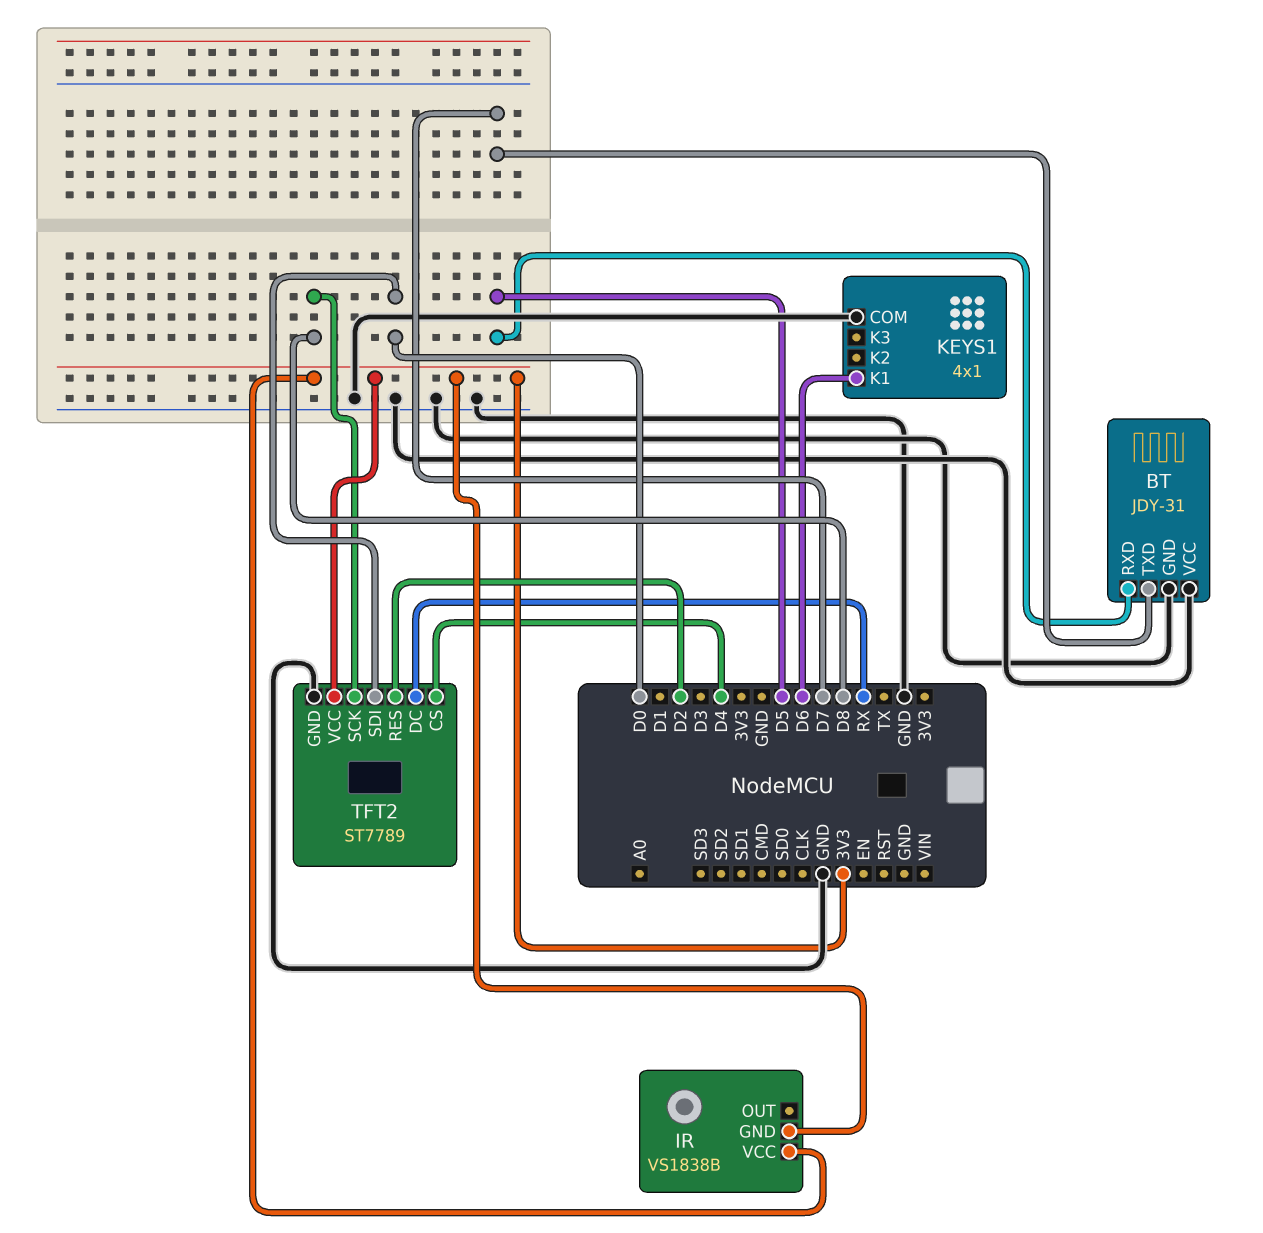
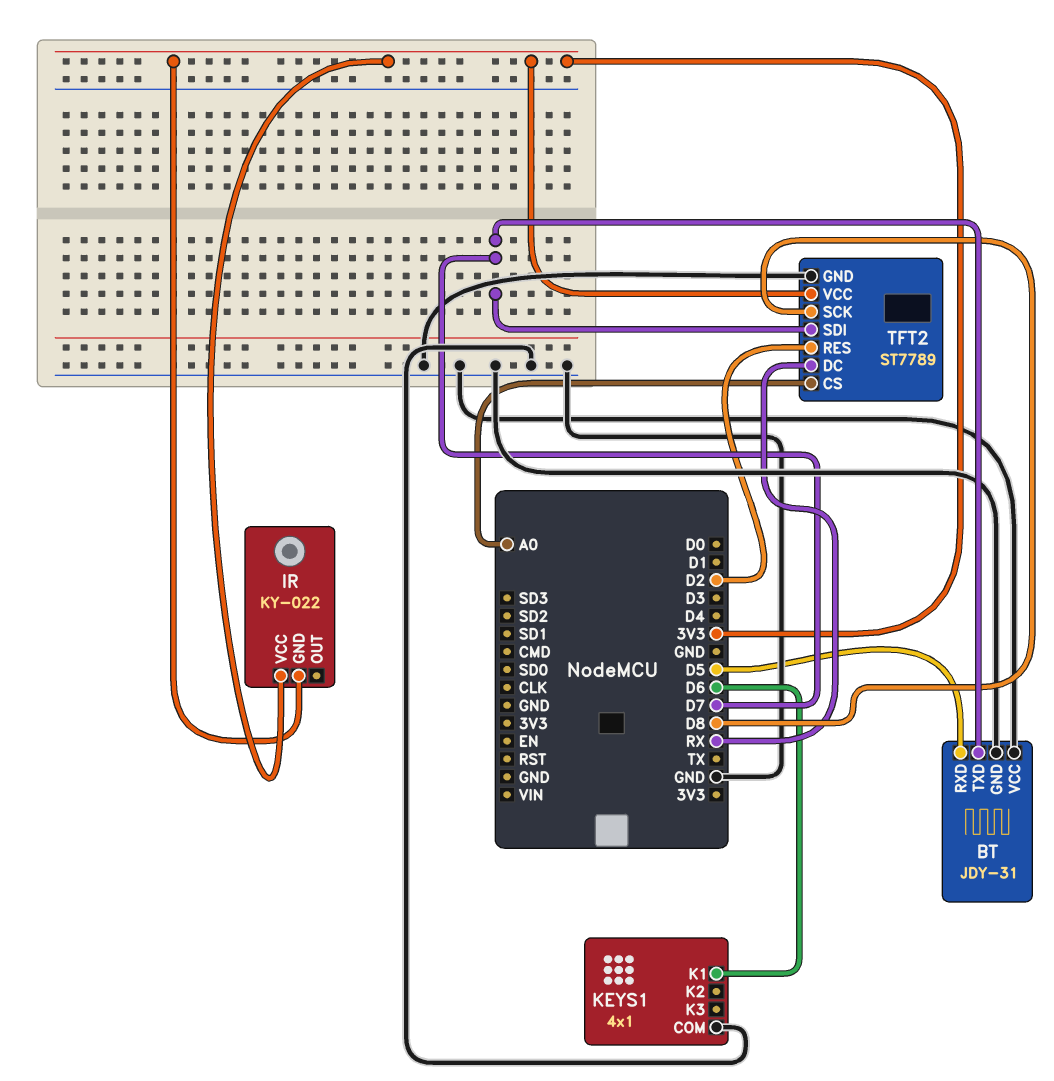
IR: VS1838B -> KY-022
TFT2 pin CS: D4 -> A0
TFT2 pin SDI: D0 -> D7

